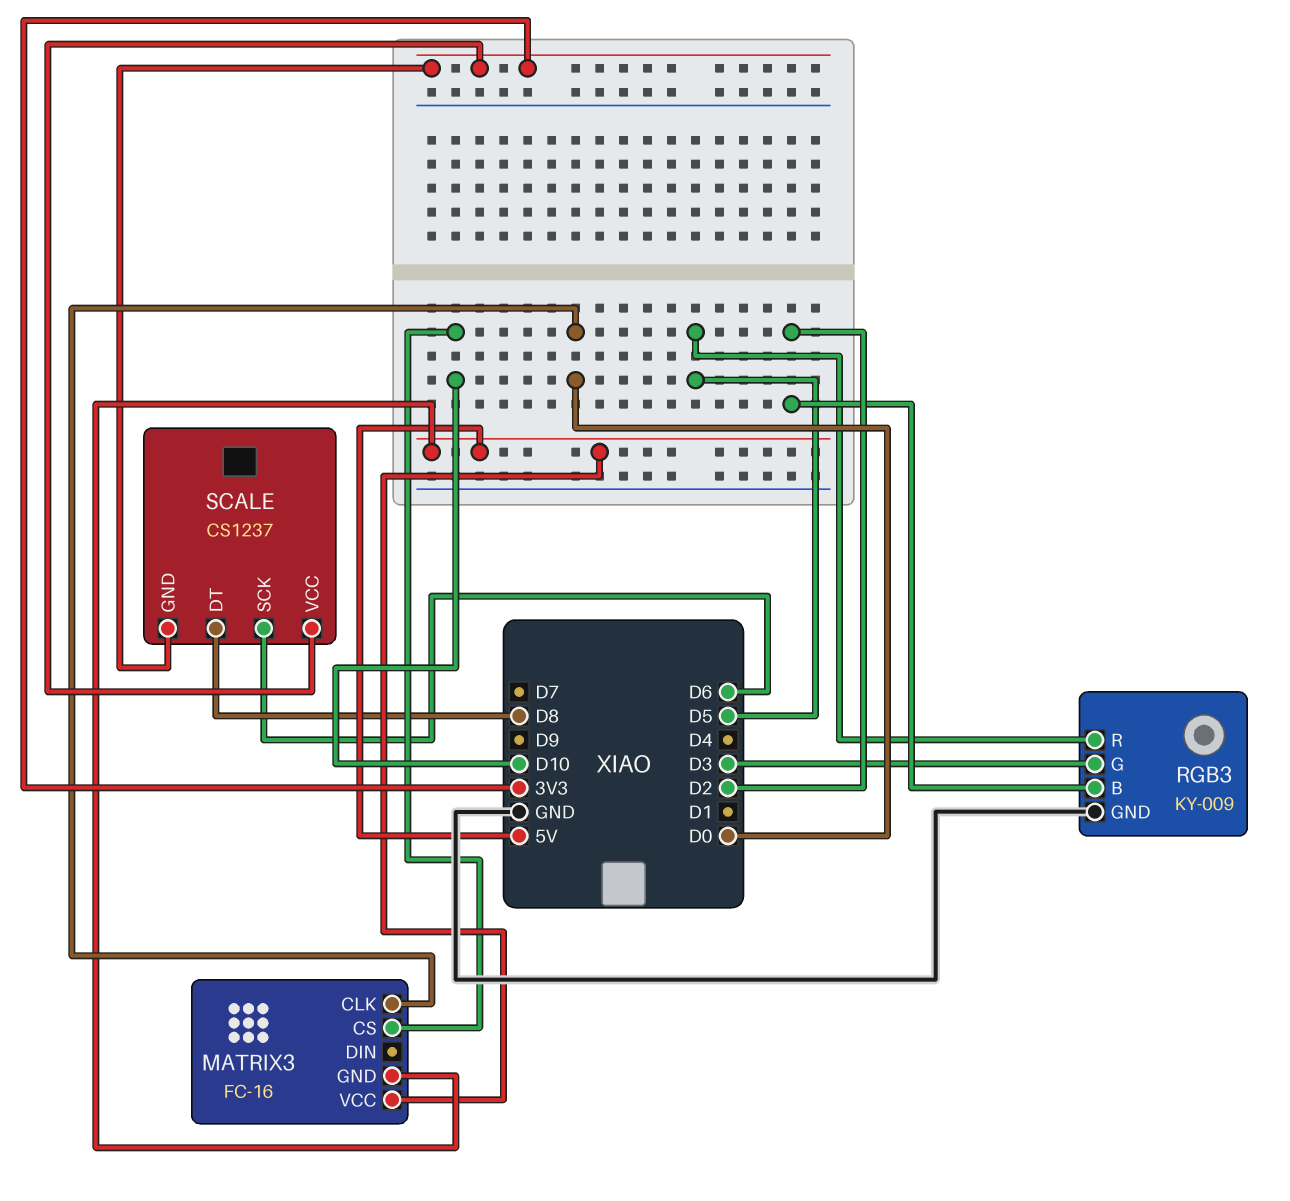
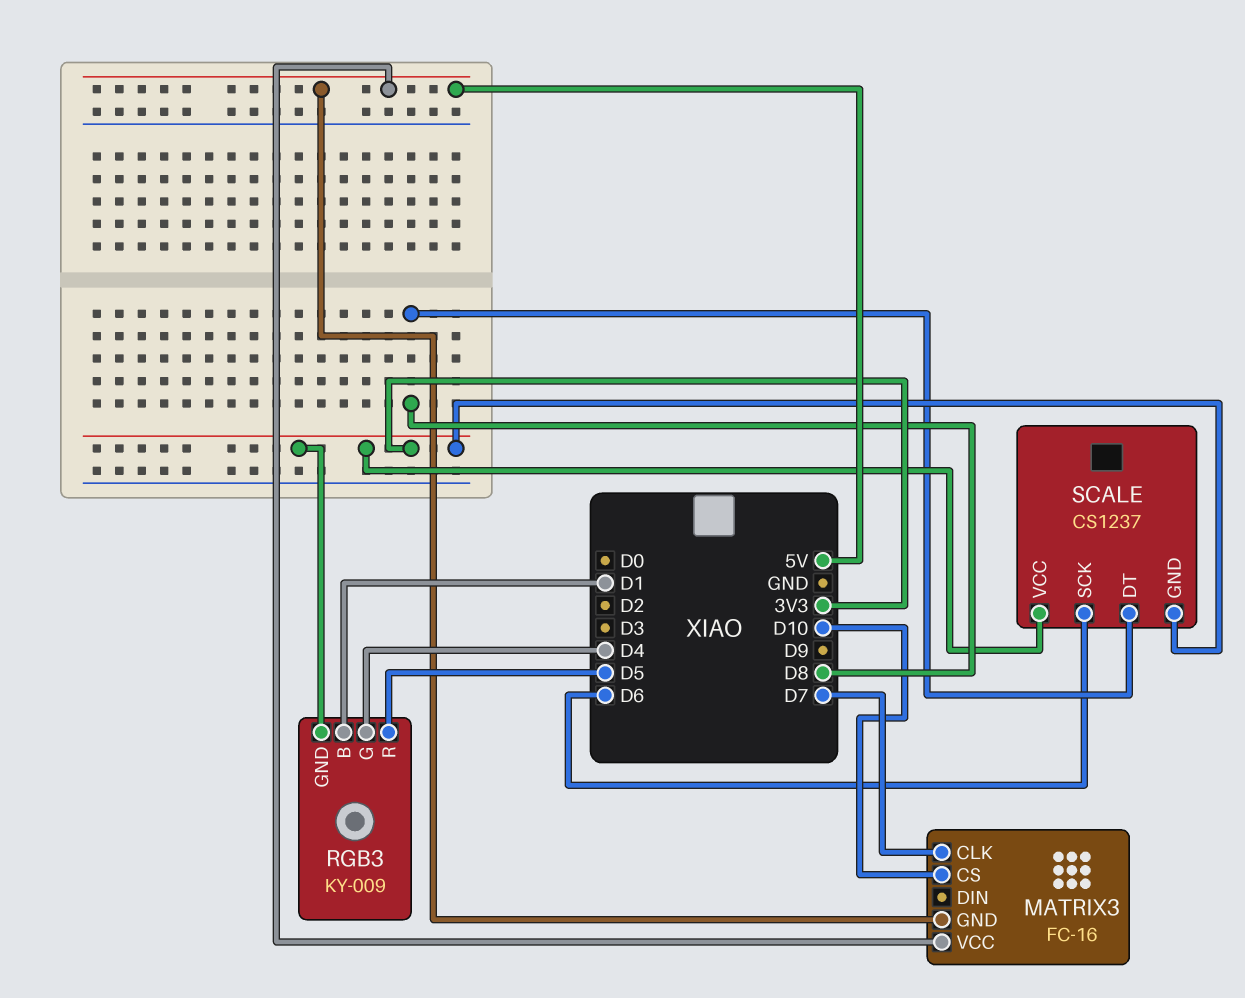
MATRIX3 pin CLK: D0 -> D7
RGB3 pin B: D2 -> D1
RGB3 pin G: D3 -> D4
RGB3 pin GND: GND -> 3V3

